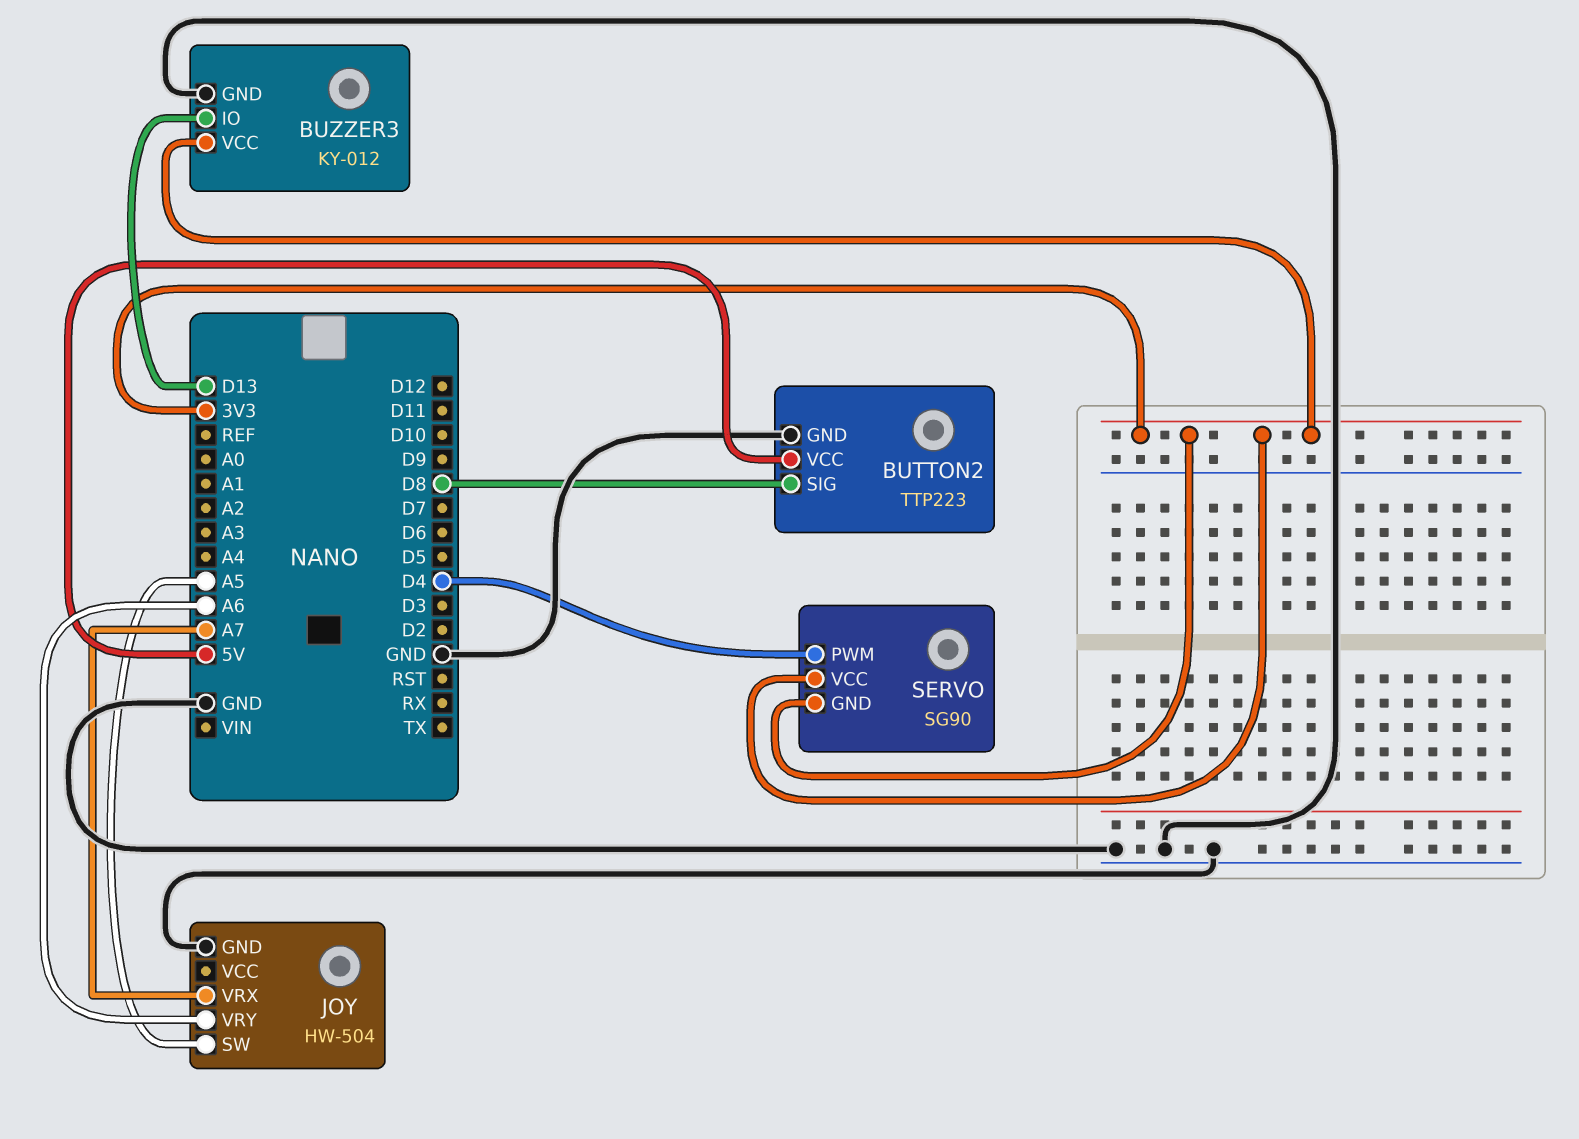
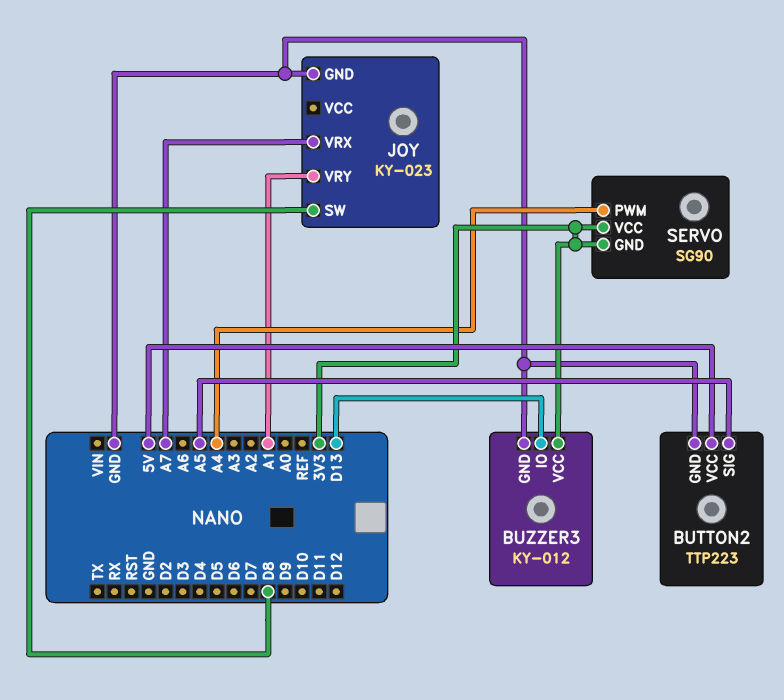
BUTTON2 pin SIG: D8 -> A5
JOY: HW-504 -> KY-023
JOY pin SW: A5 -> D8
JOY pin VRY: A6 -> A1
SERVO pin PWM: D4 -> A4

